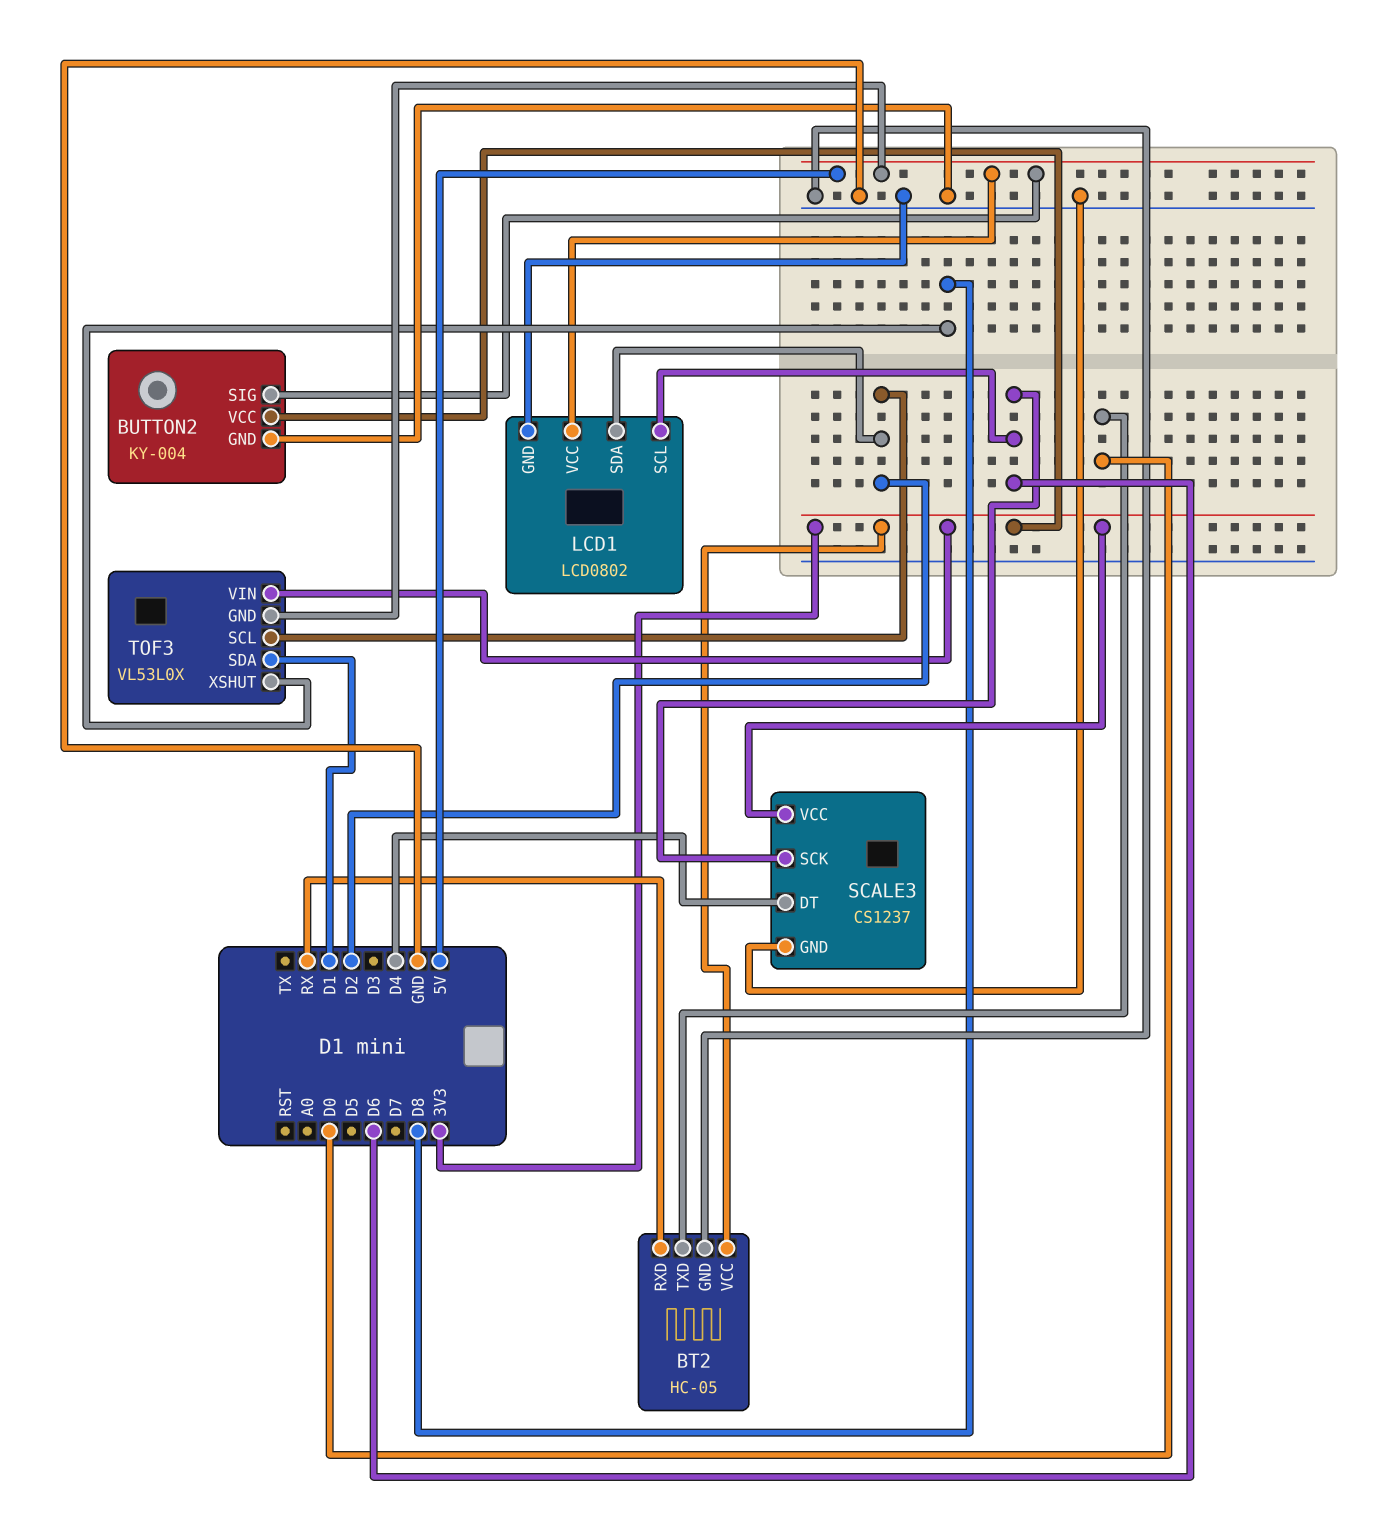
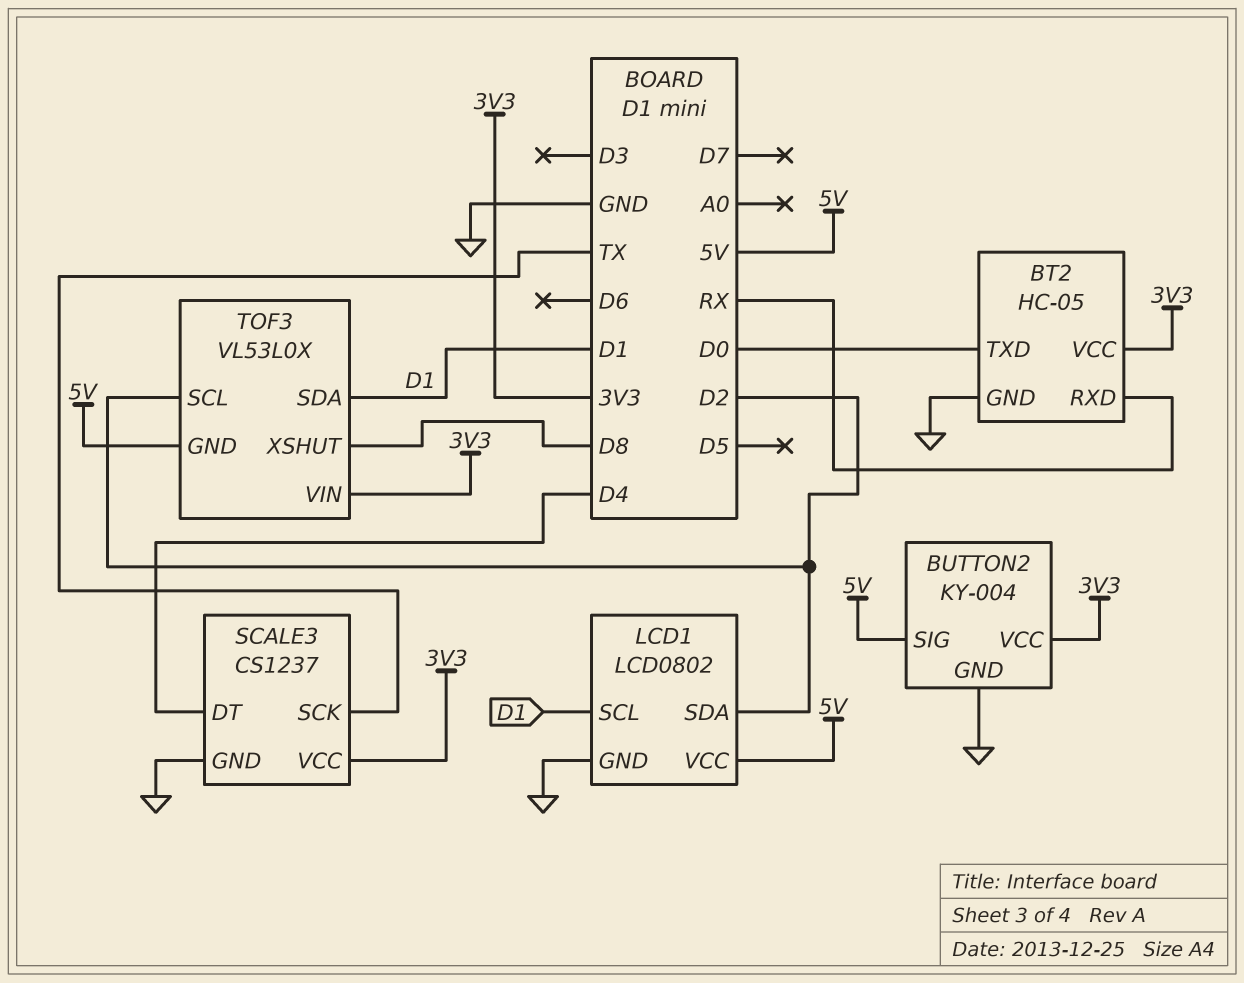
LCD1 pin SCL: D6 -> D1
SCALE3 pin SCK: D6 -> TX

